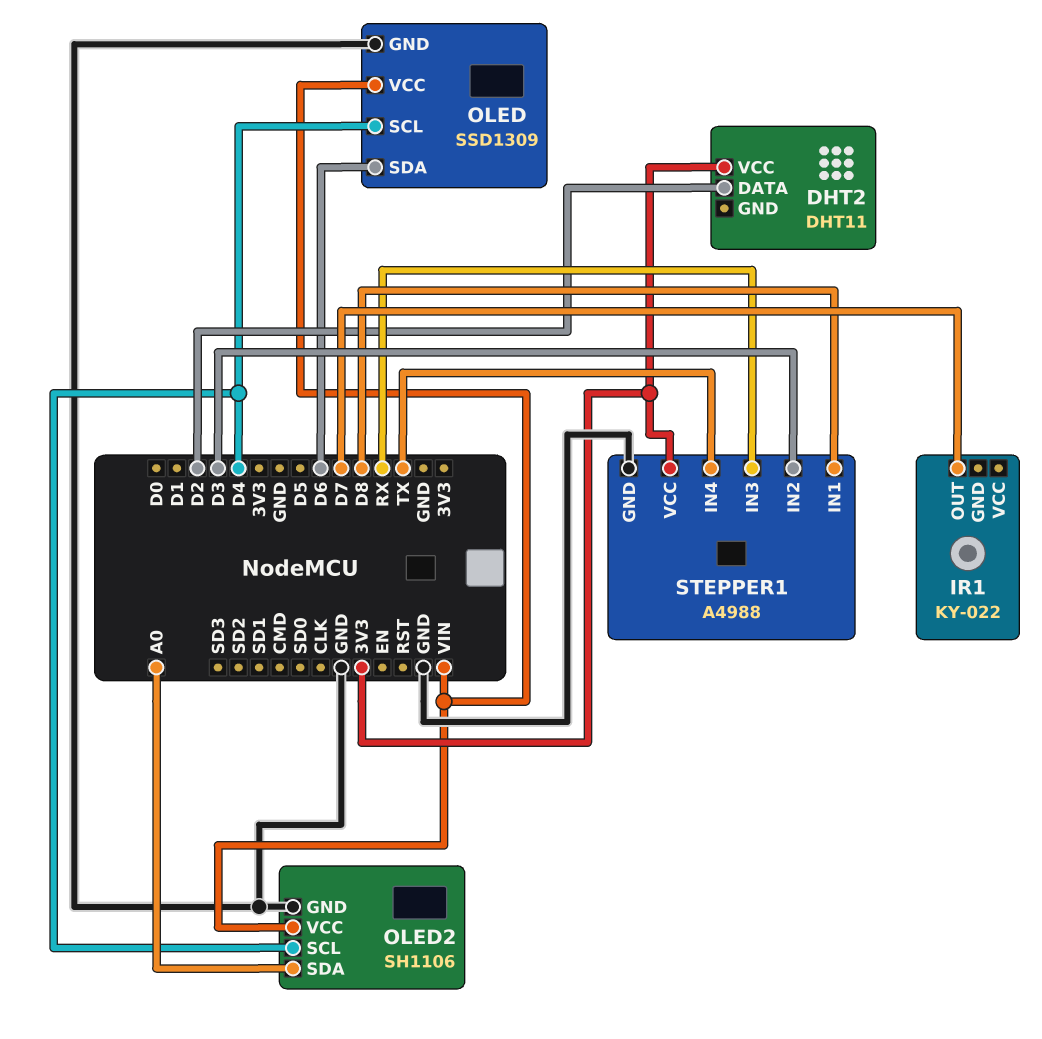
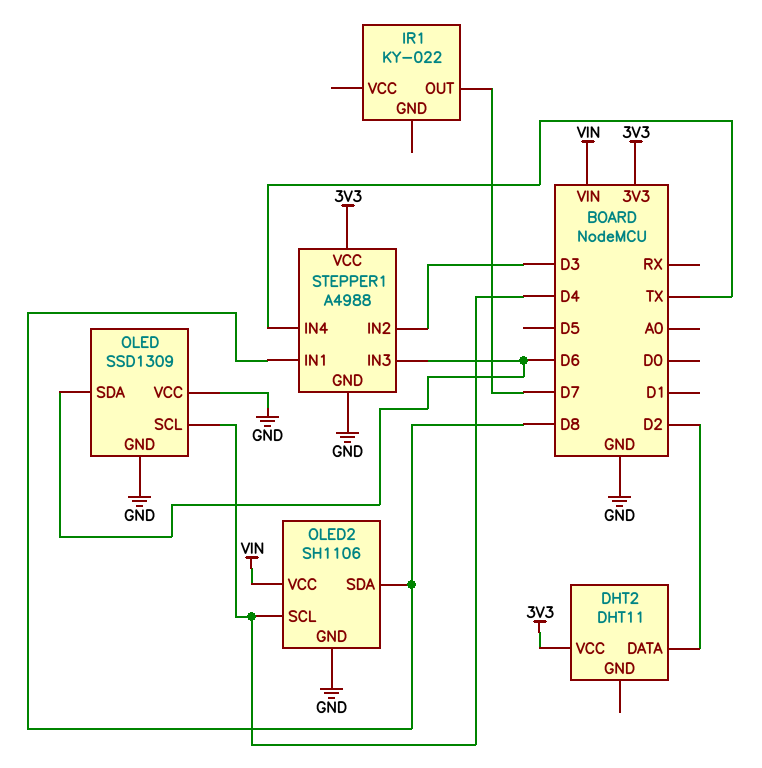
OLED pin VCC: VIN -> GND
OLED2 pin SDA: A0 -> D8
STEPPER1 pin IN3: RX -> D6

